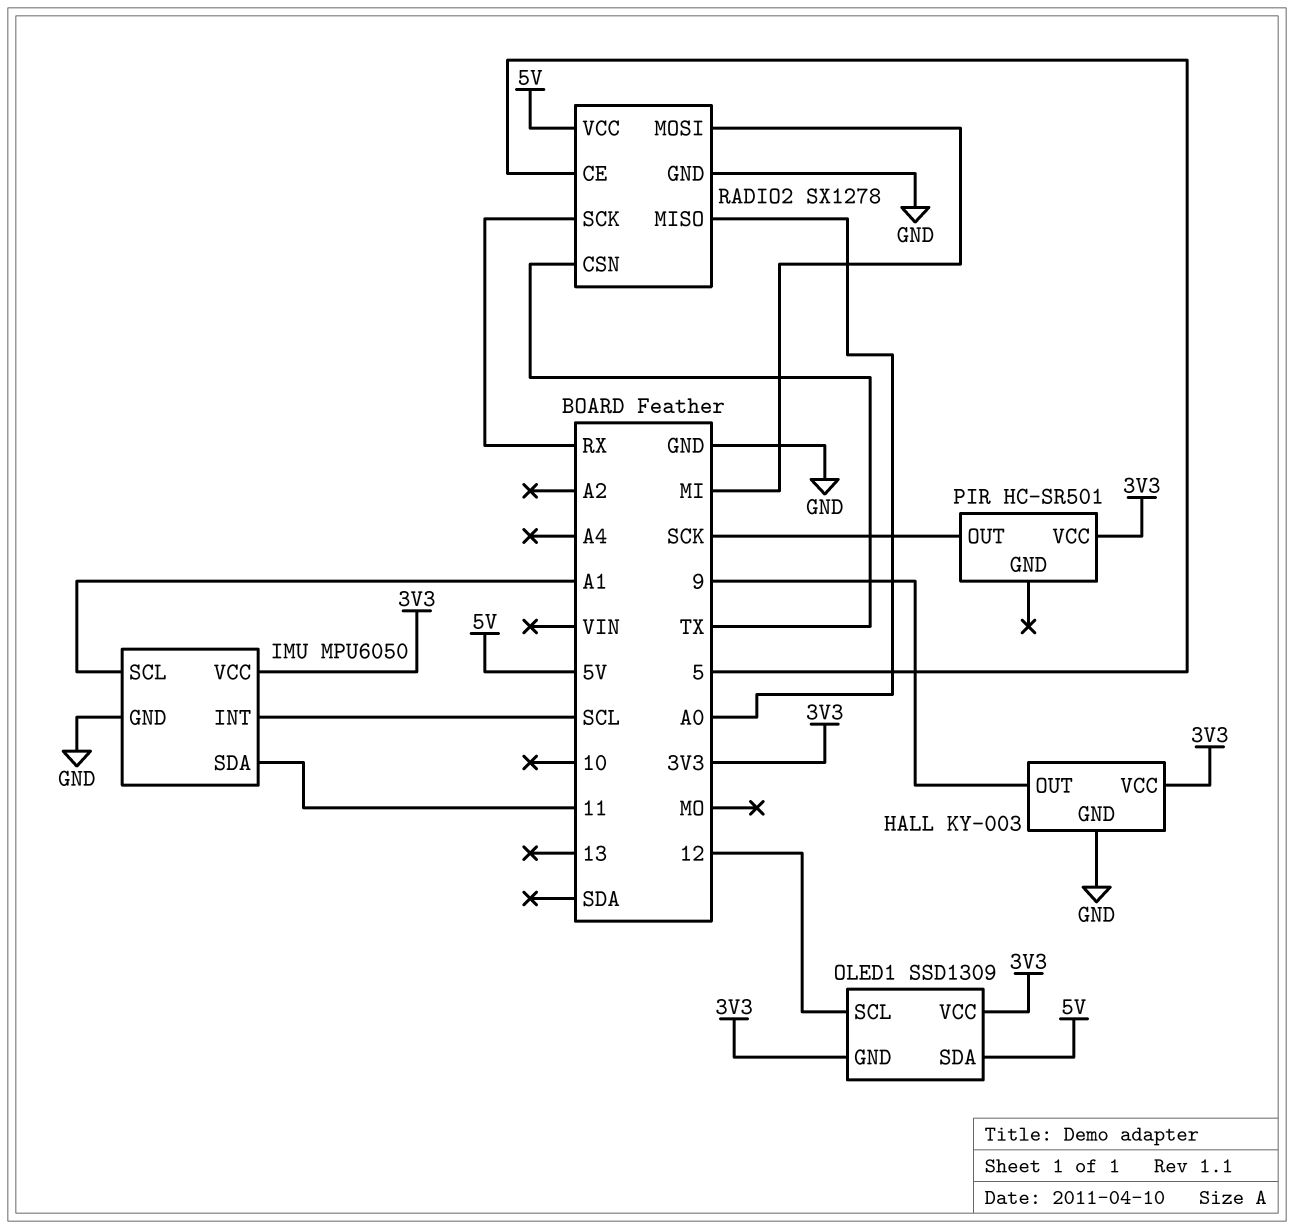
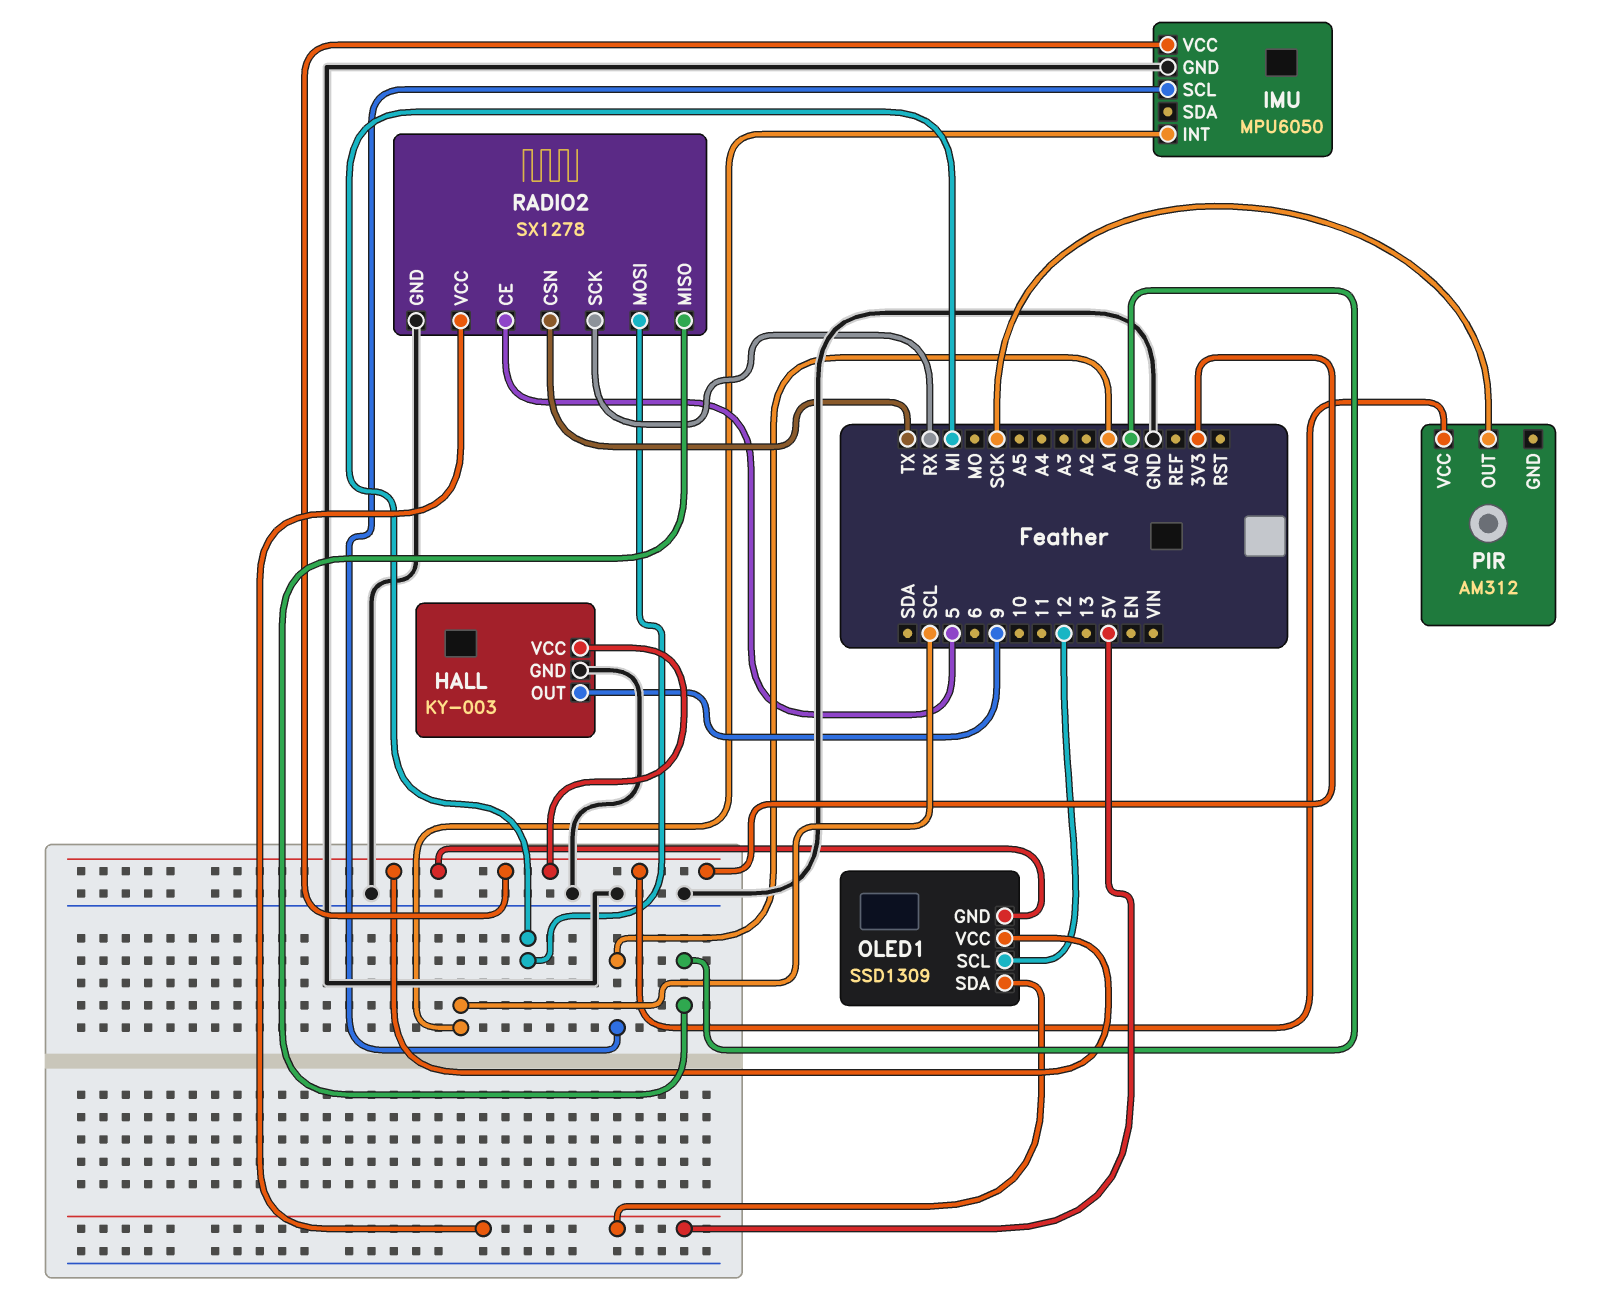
IMU pin SDA: 11 -> none
PIR: HC-SR501 -> AM312

